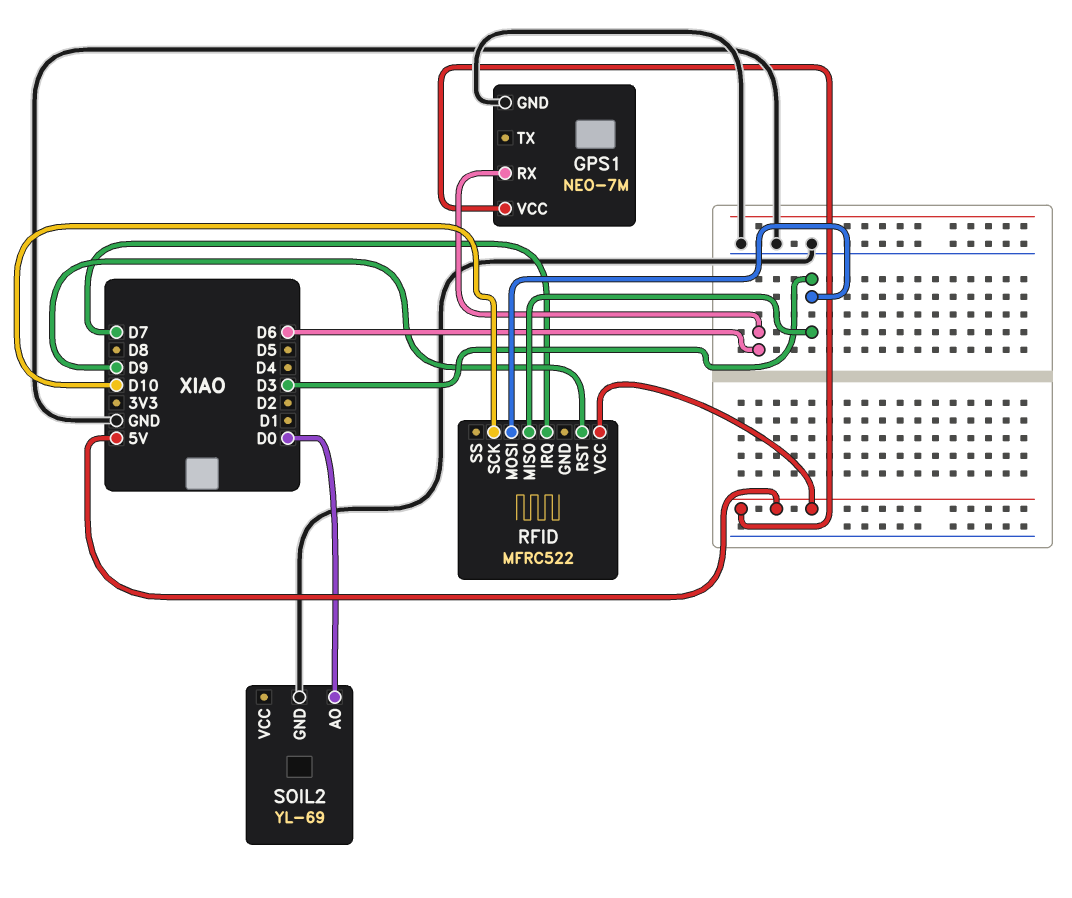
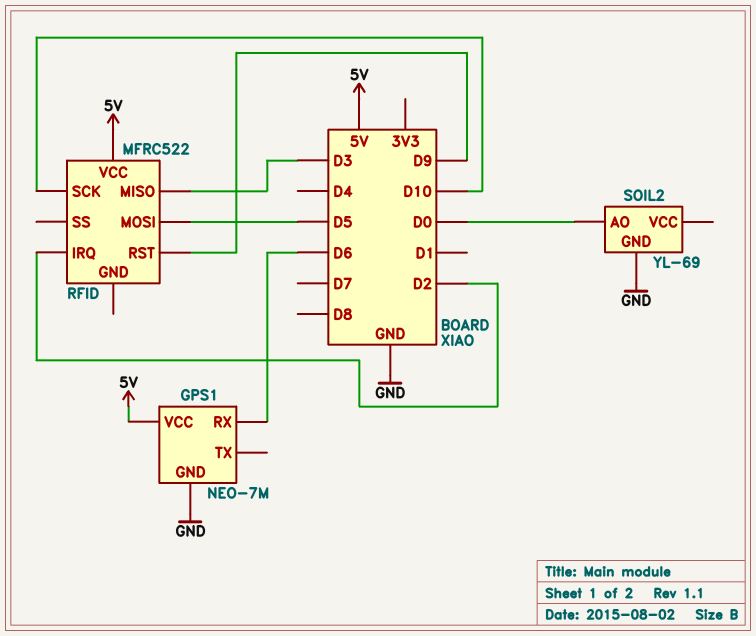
RFID pin IRQ: D7 -> D2
RFID pin MOSI: D3 -> D5

